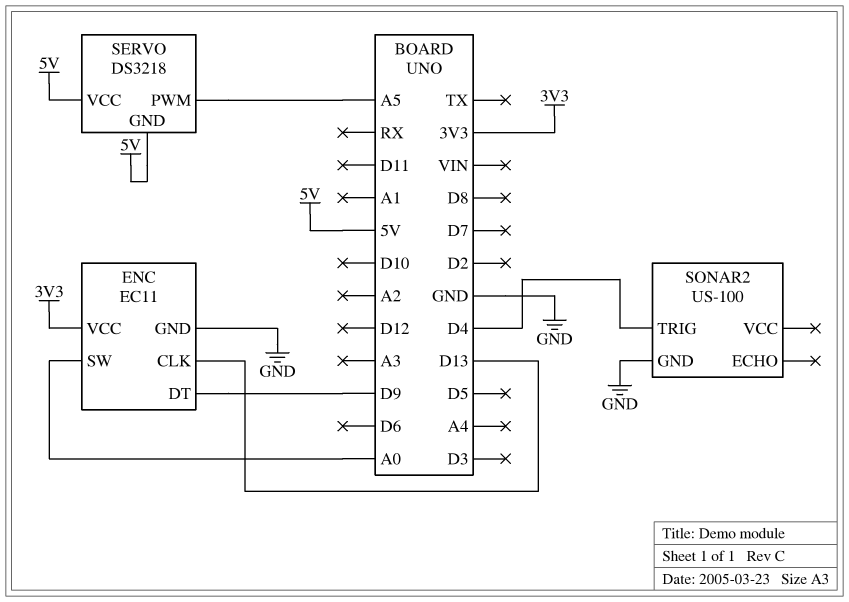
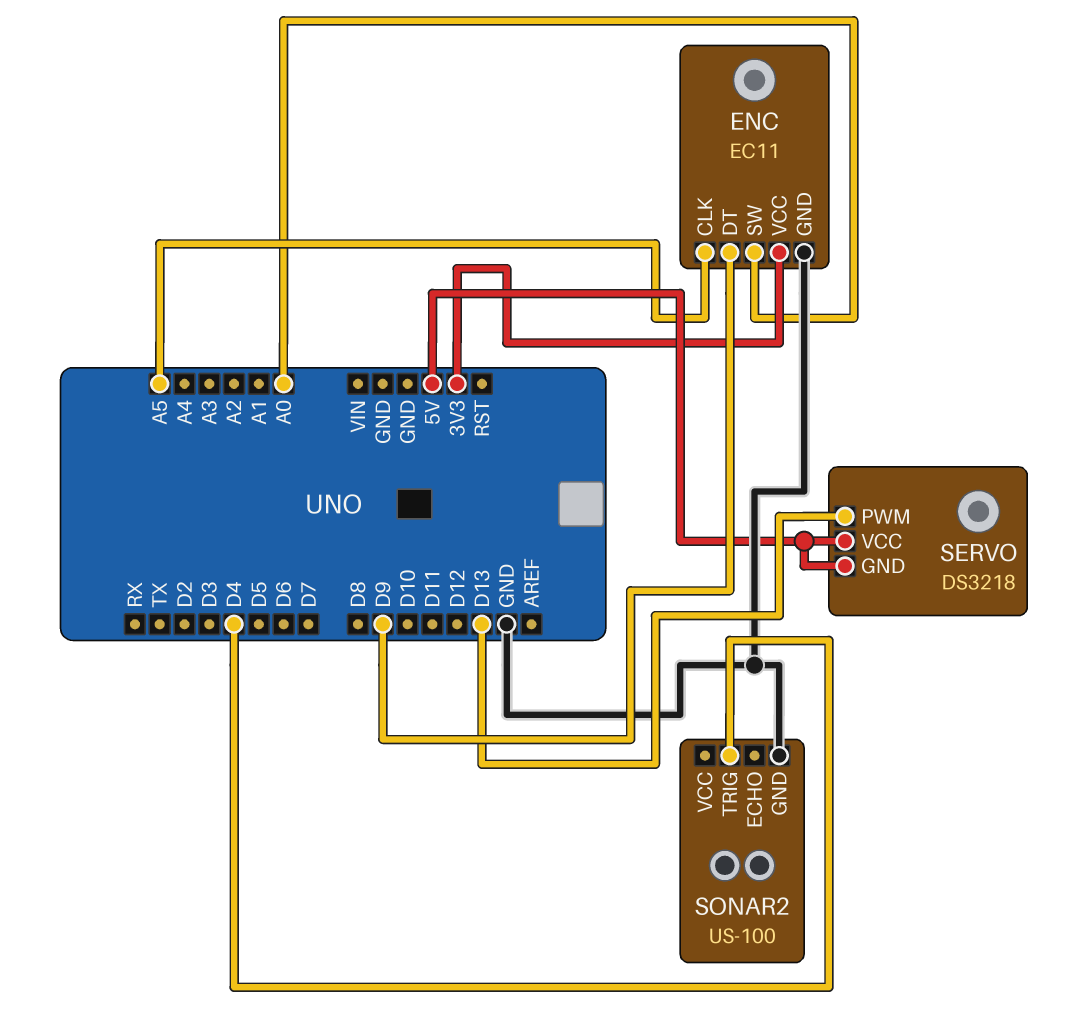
ENC pin CLK: D13 -> A5
SERVO pin PWM: A5 -> D13

